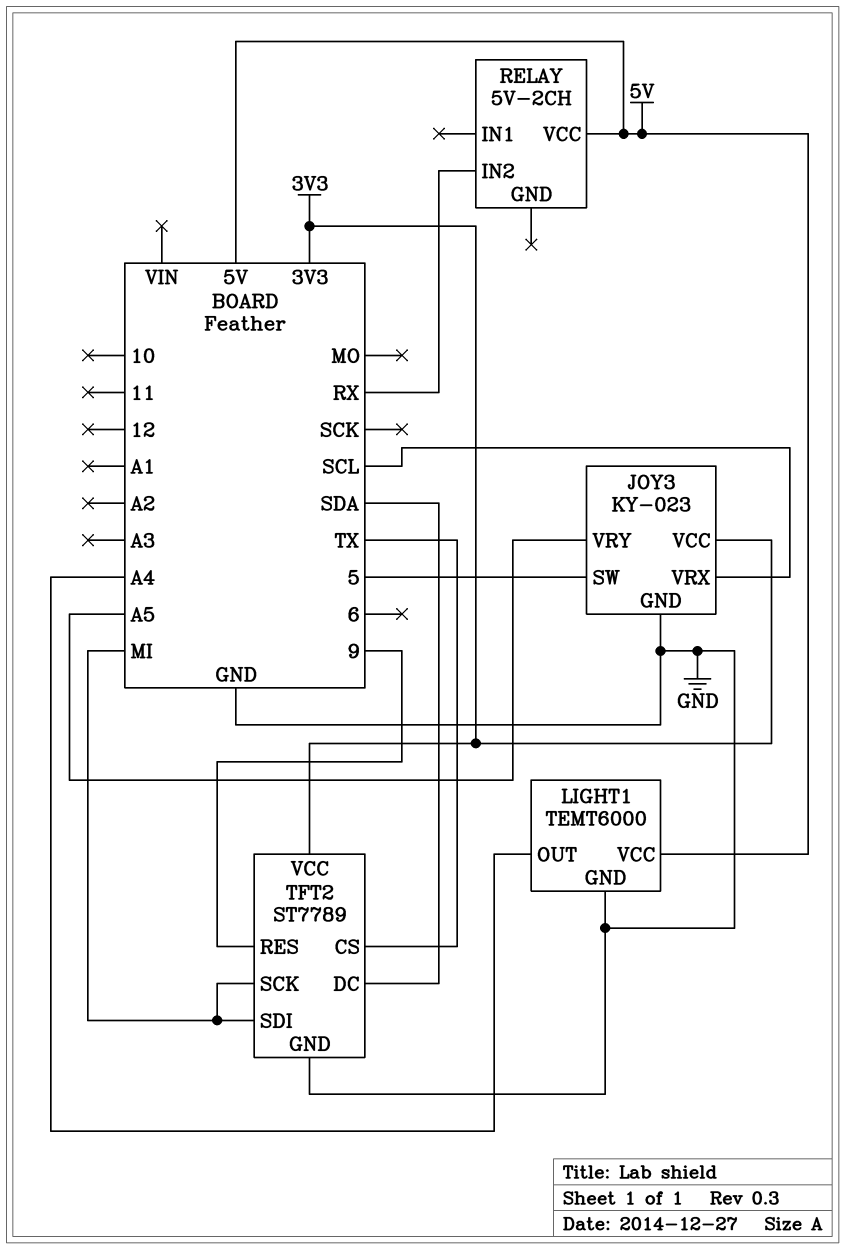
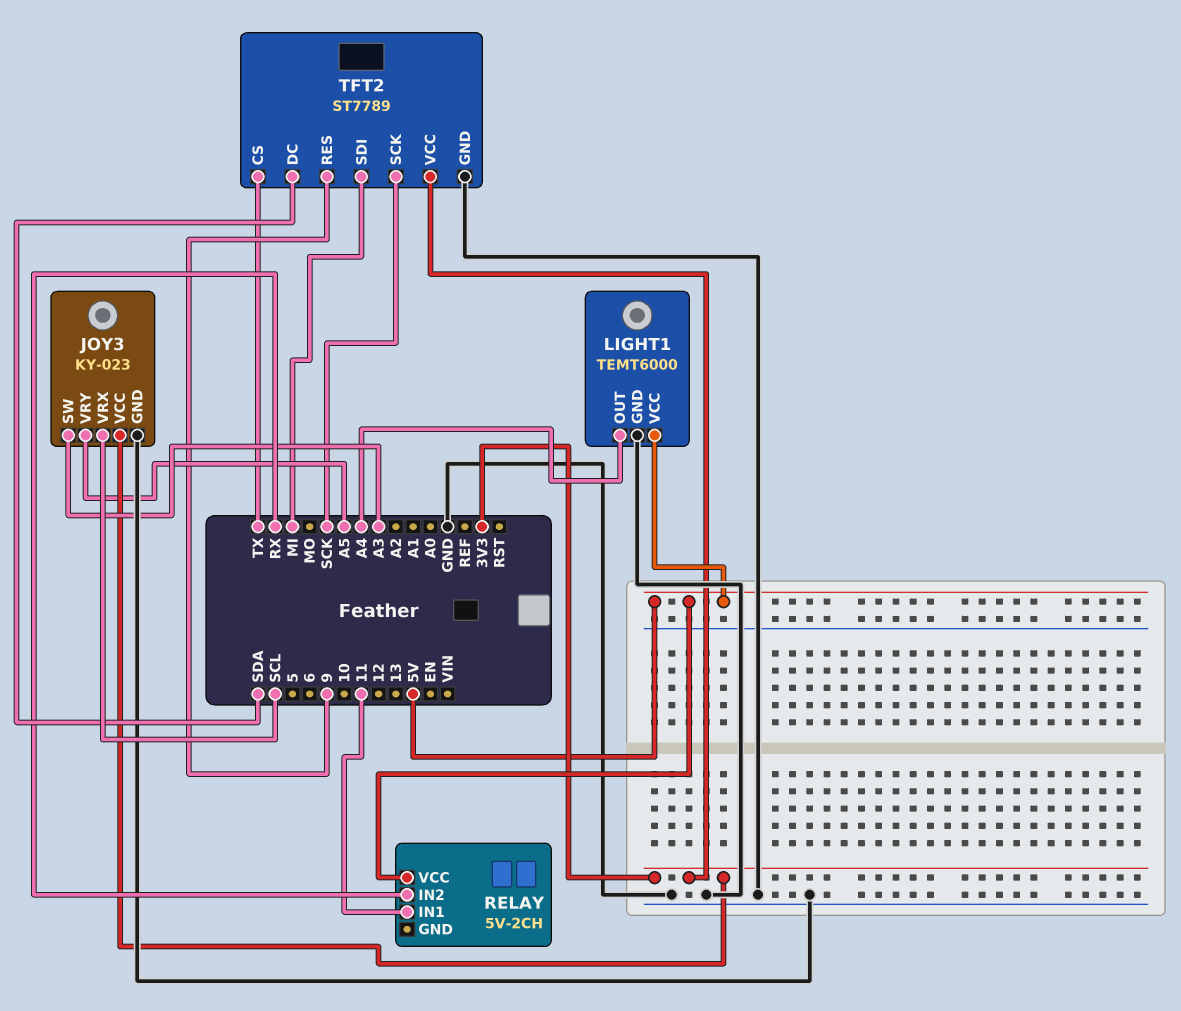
JOY3 pin SW: 5 -> A3
RELAY pin IN1: none -> 11
TFT2 pin SCK: MI -> SCK

